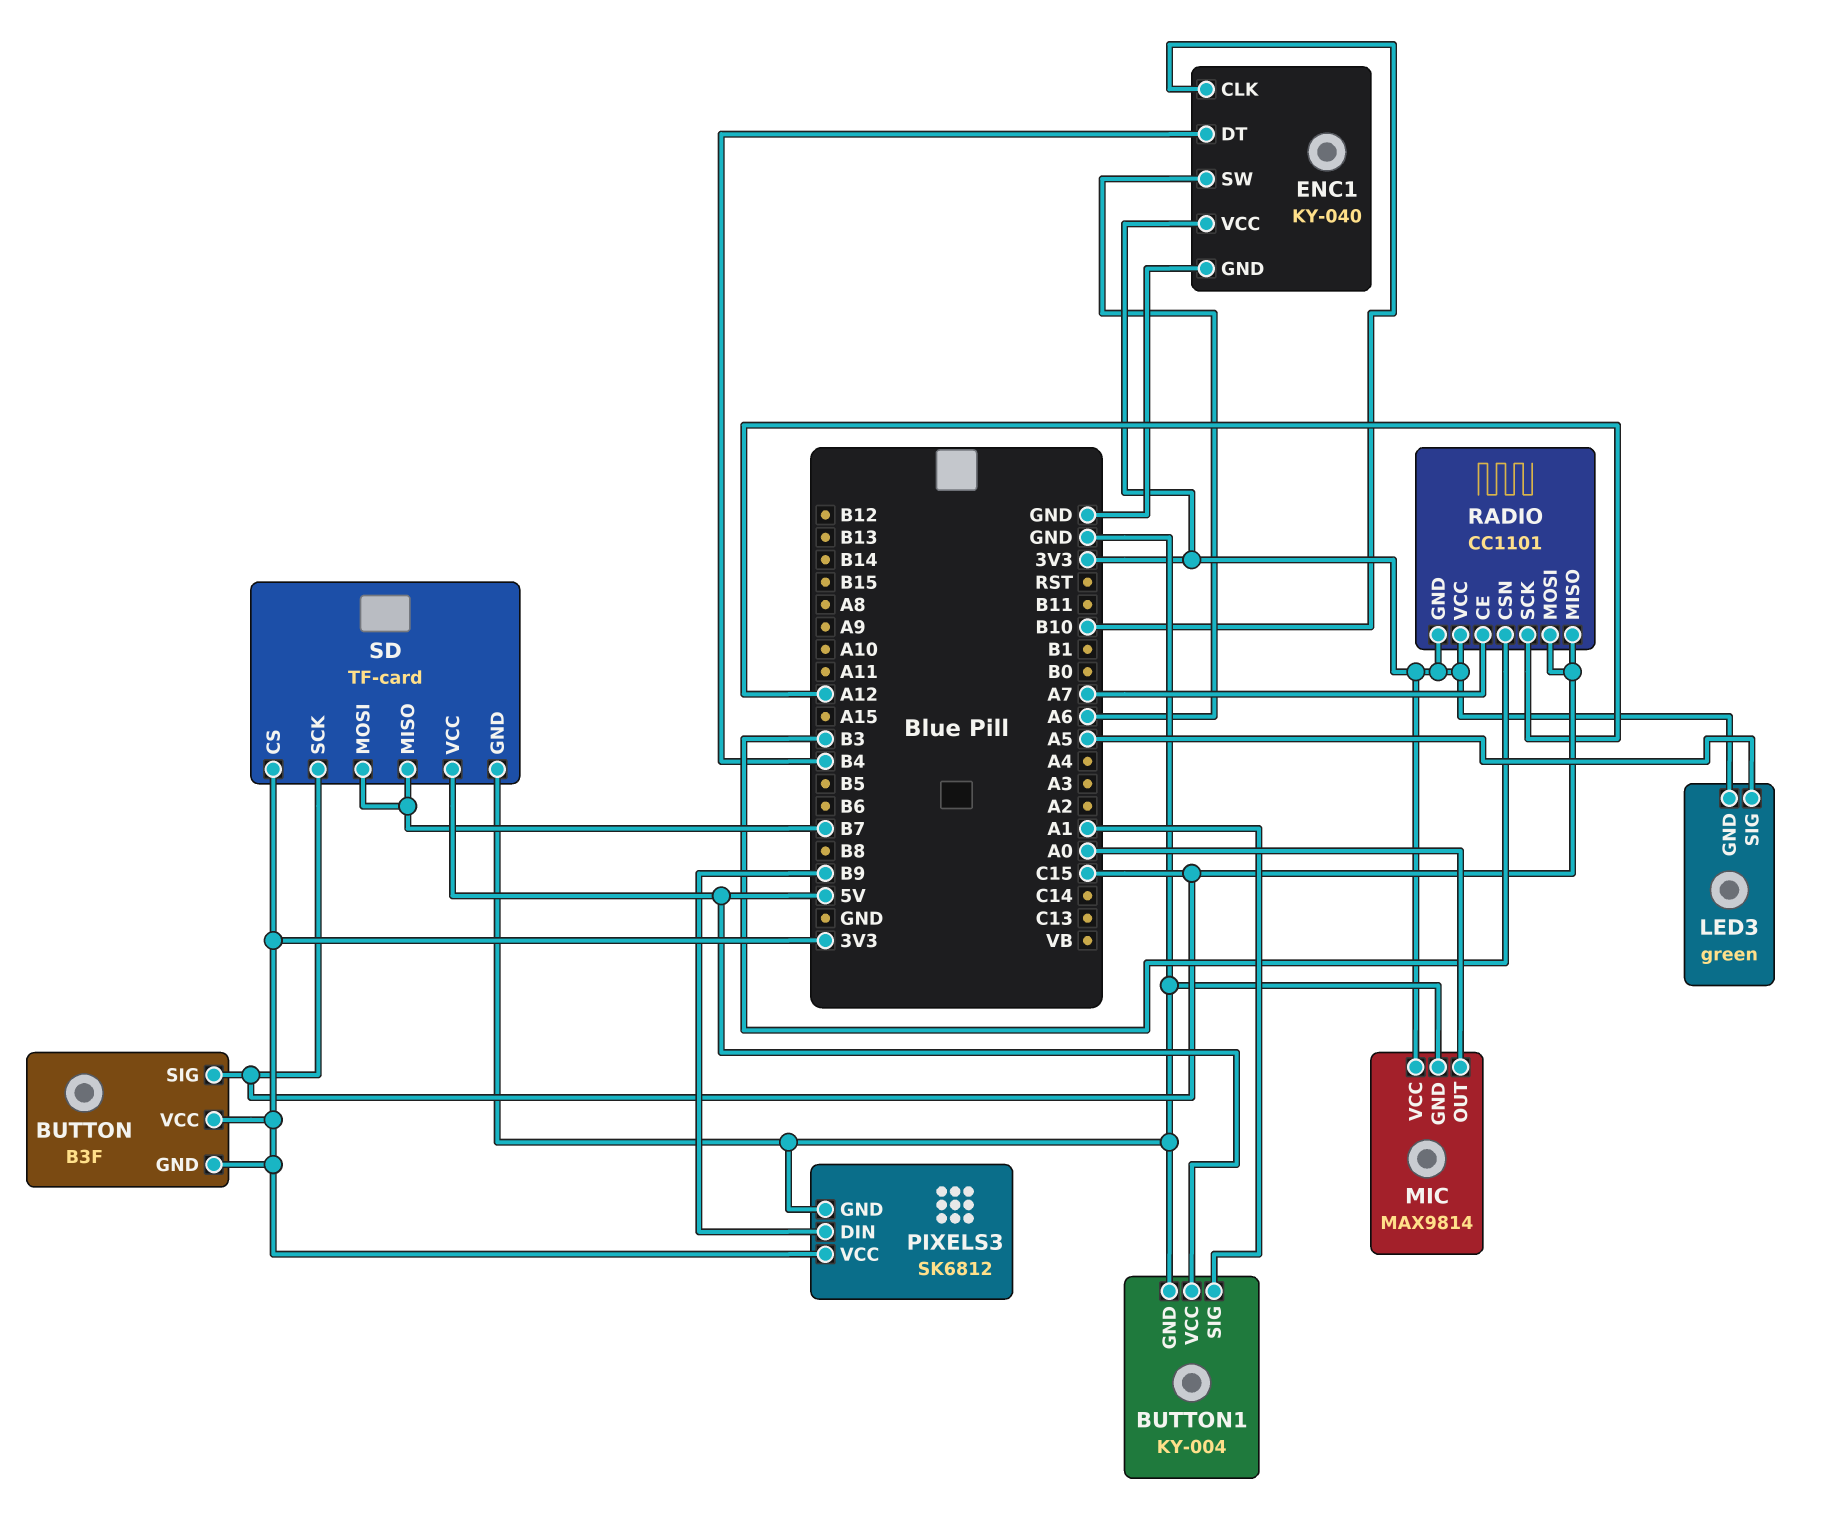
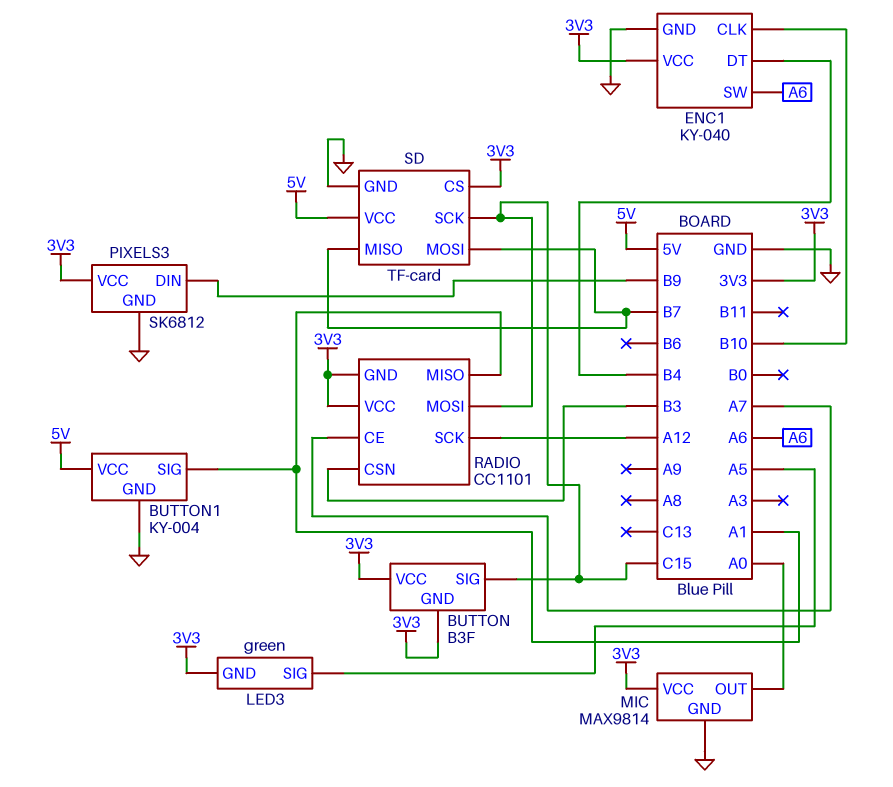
RADIO pin MISO: C15 -> A1

